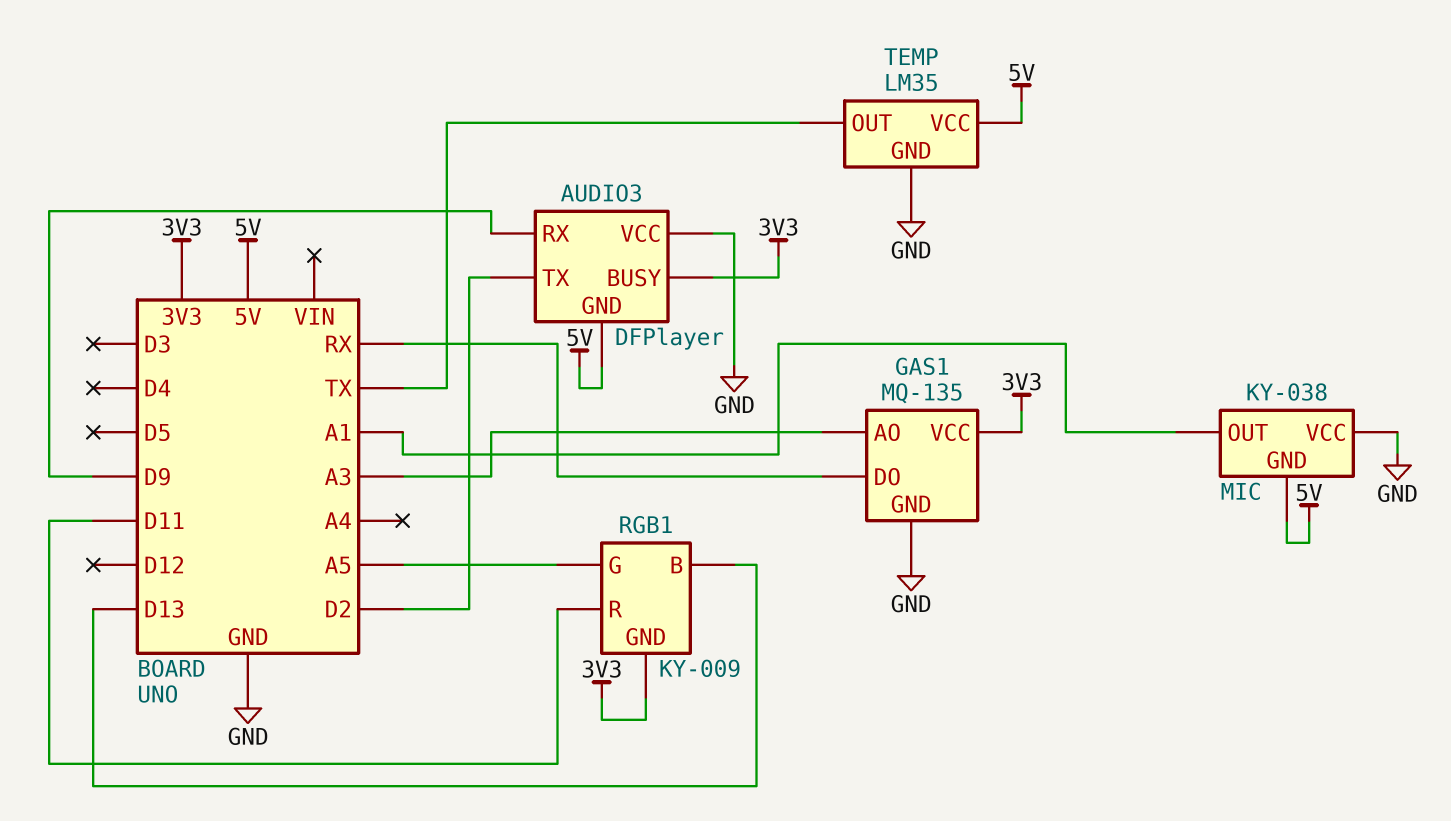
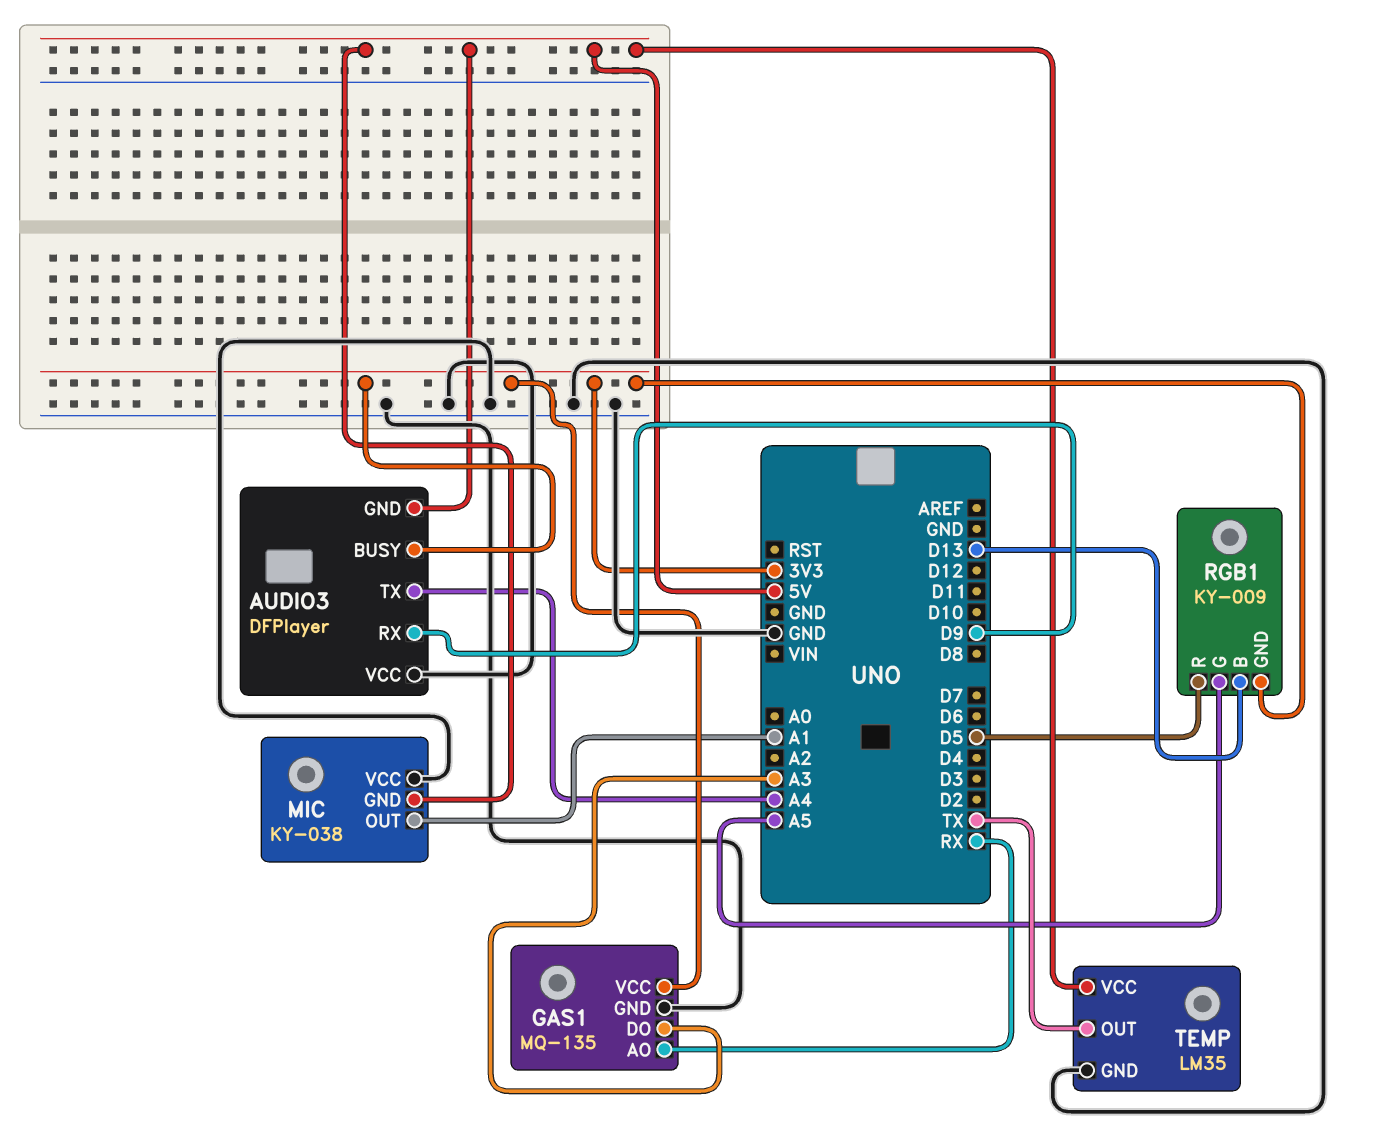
AUDIO3 pin TX: D2 -> A4
GAS1 pin AO: A3 -> RX
GAS1 pin DO: RX -> A3
RGB1 pin R: D11 -> D5

